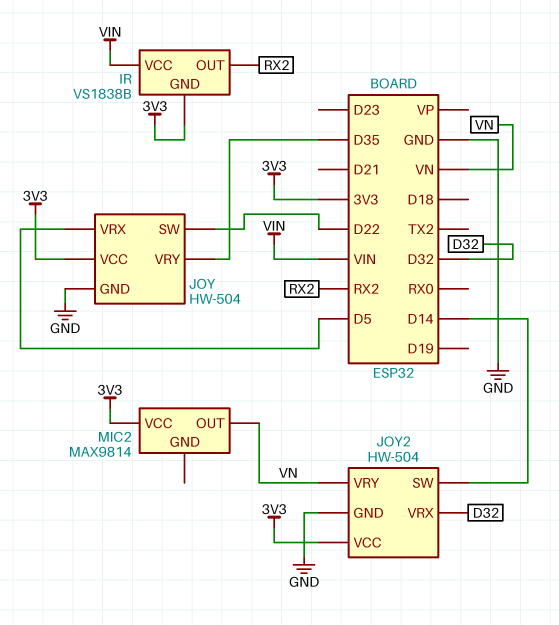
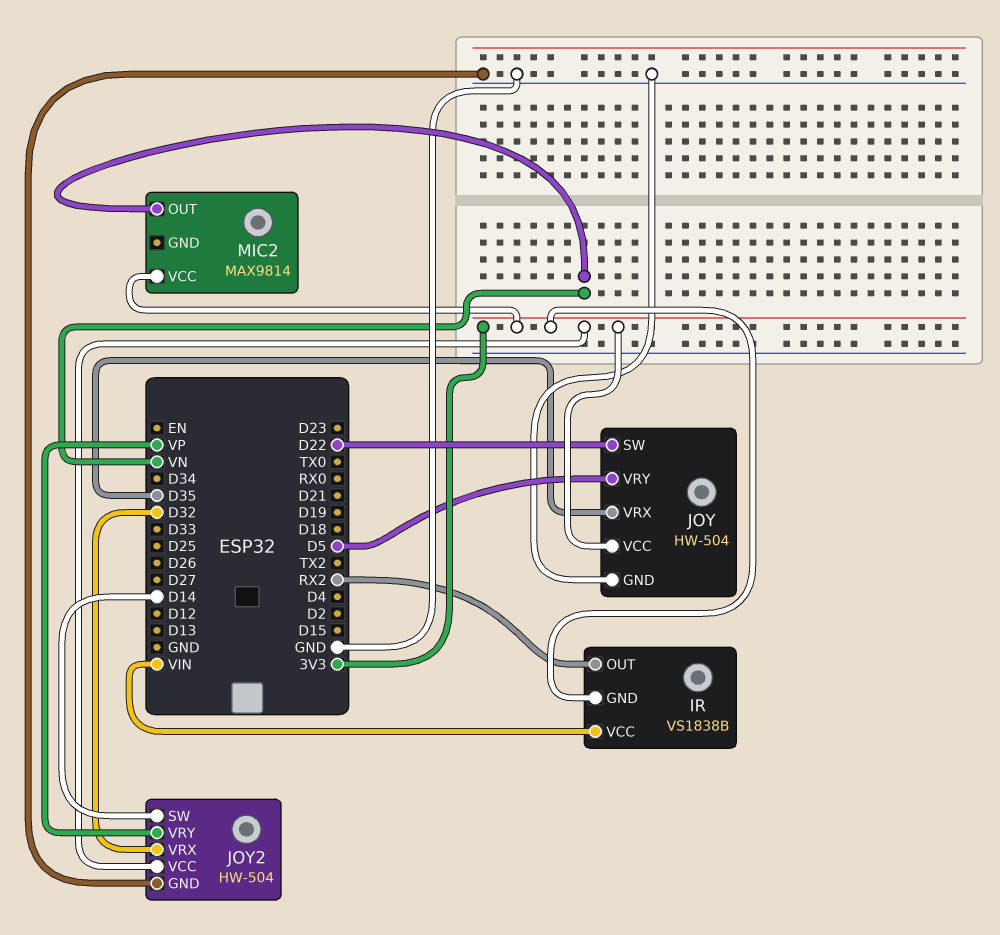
JOY pin VRX: D5 -> D35
JOY pin VRY: D35 -> D5
JOY2 pin VRY: VN -> VP

